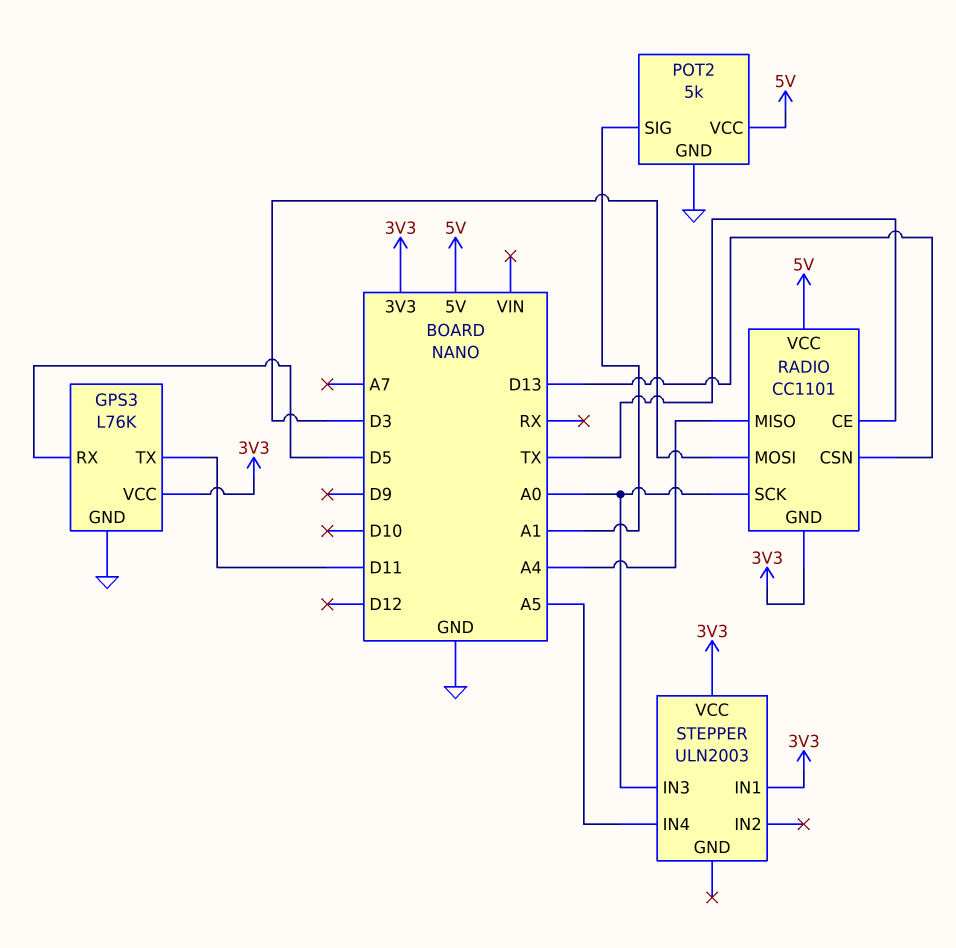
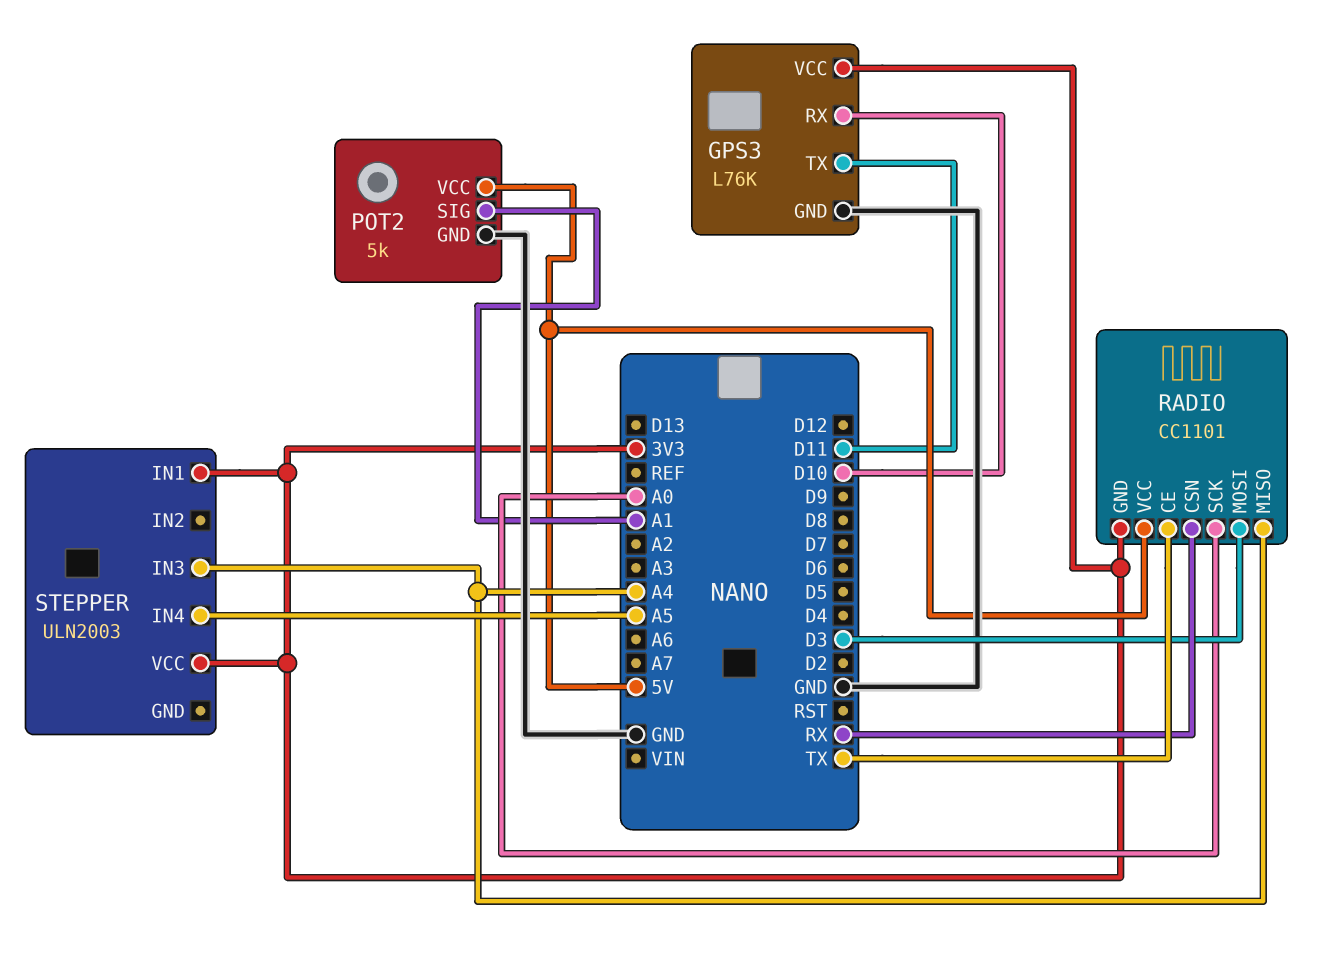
GPS3 pin RX: D5 -> D10
RADIO pin CSN: D13 -> RX
STEPPER pin IN3: A0 -> A4

